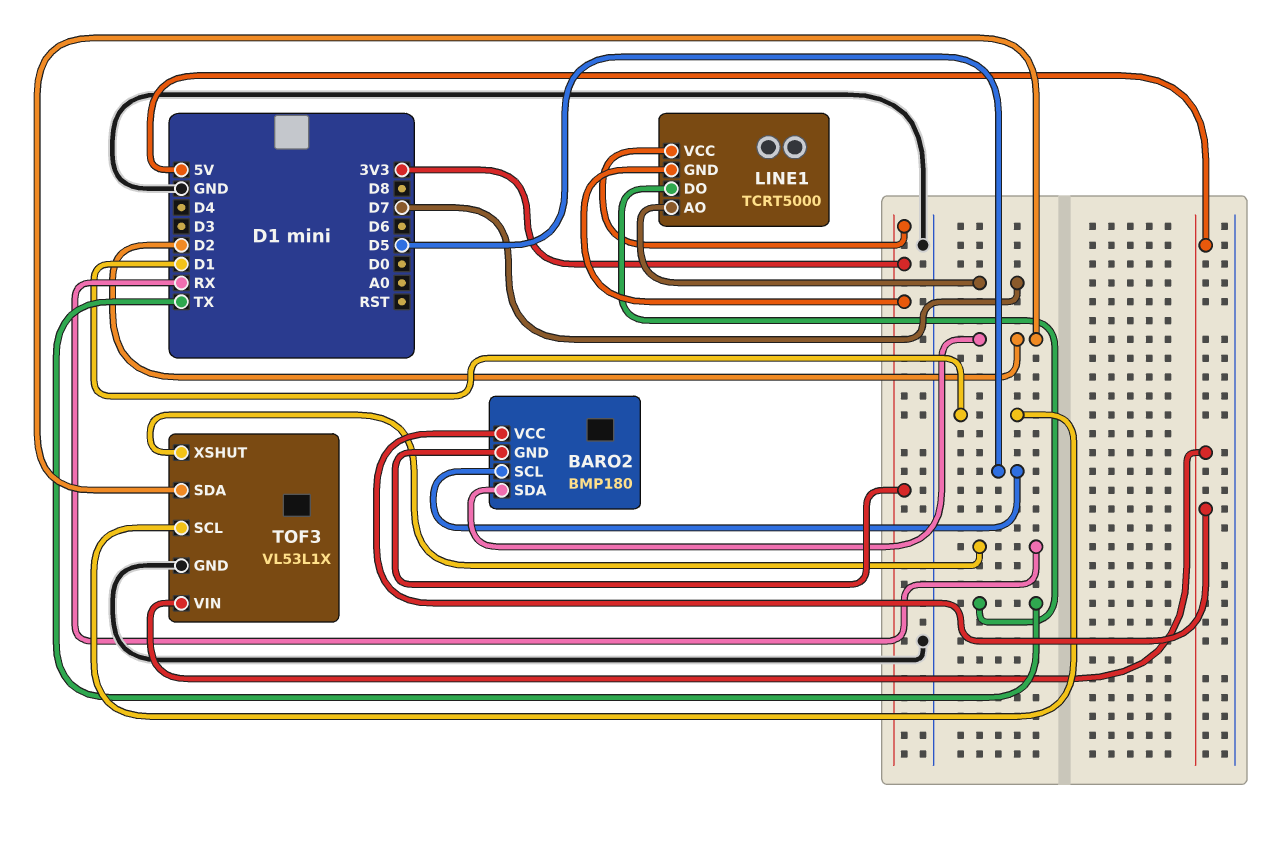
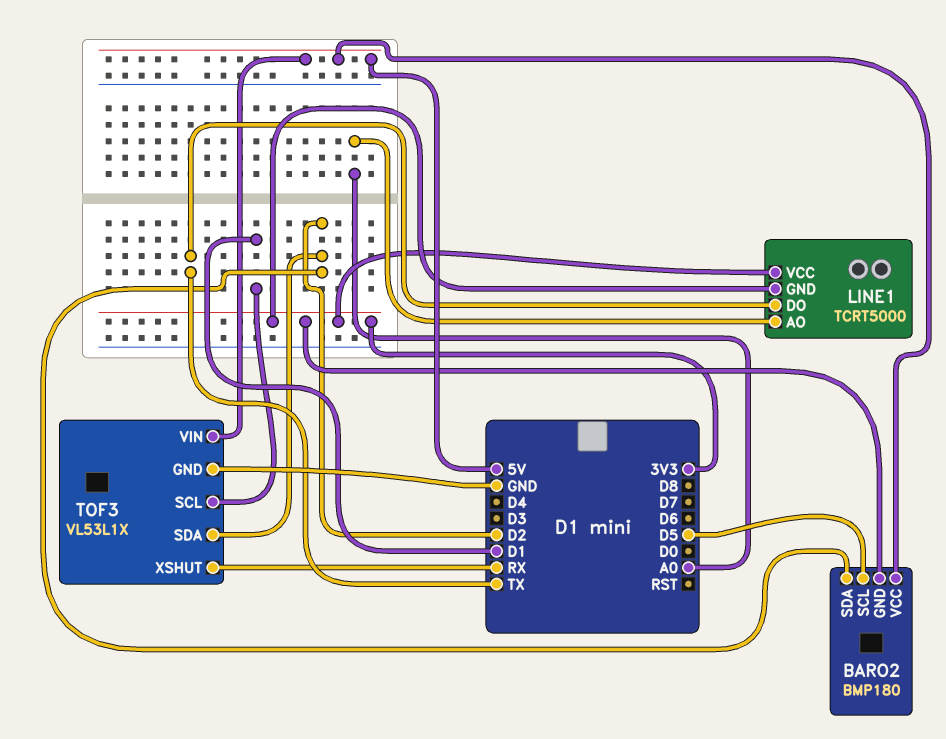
LINE1 pin AO: D7 -> A0

